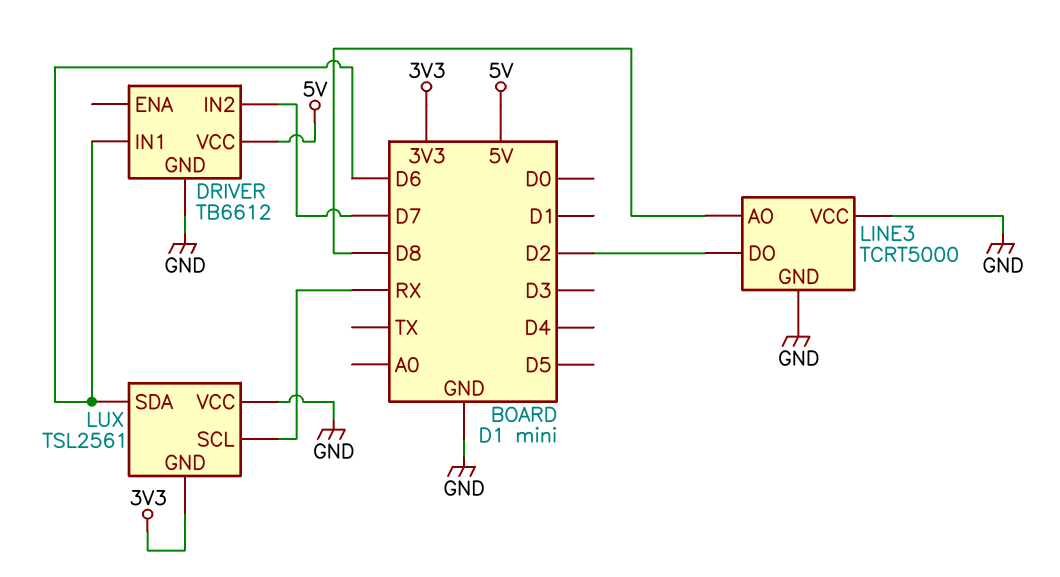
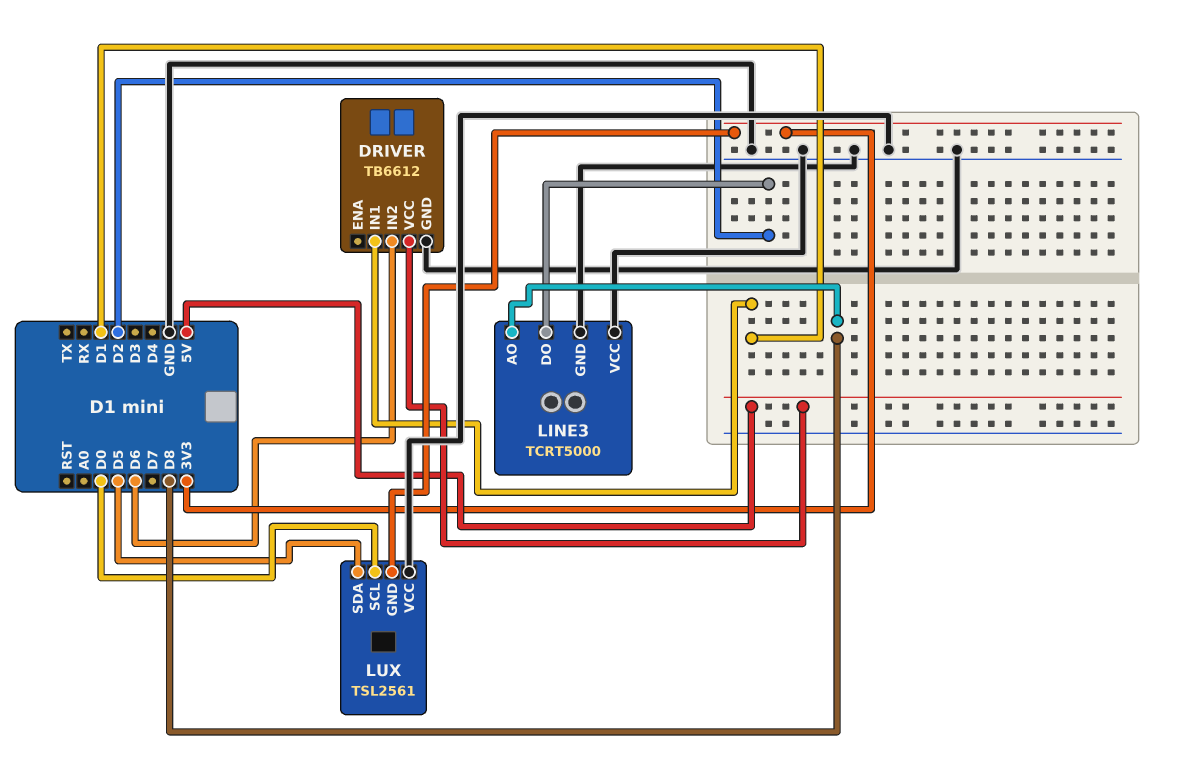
DRIVER pin IN1: D6 -> D1
DRIVER pin IN2: D7 -> D6
LUX pin SCL: RX -> D0
LUX pin SDA: D6 -> D5

